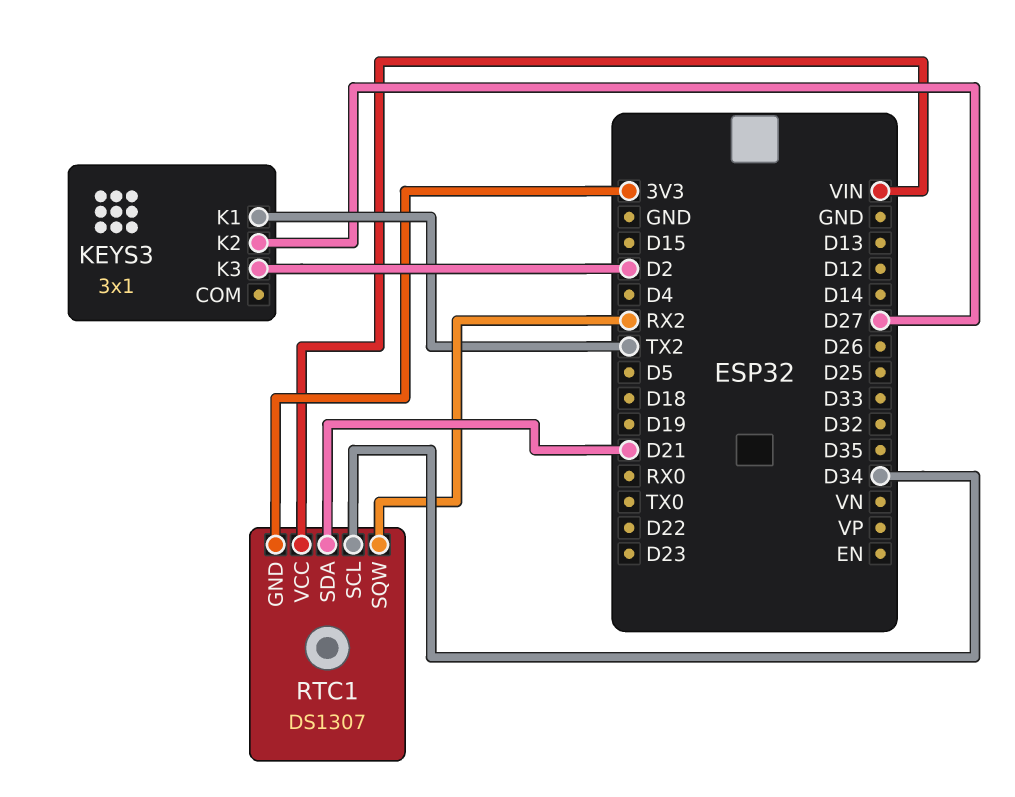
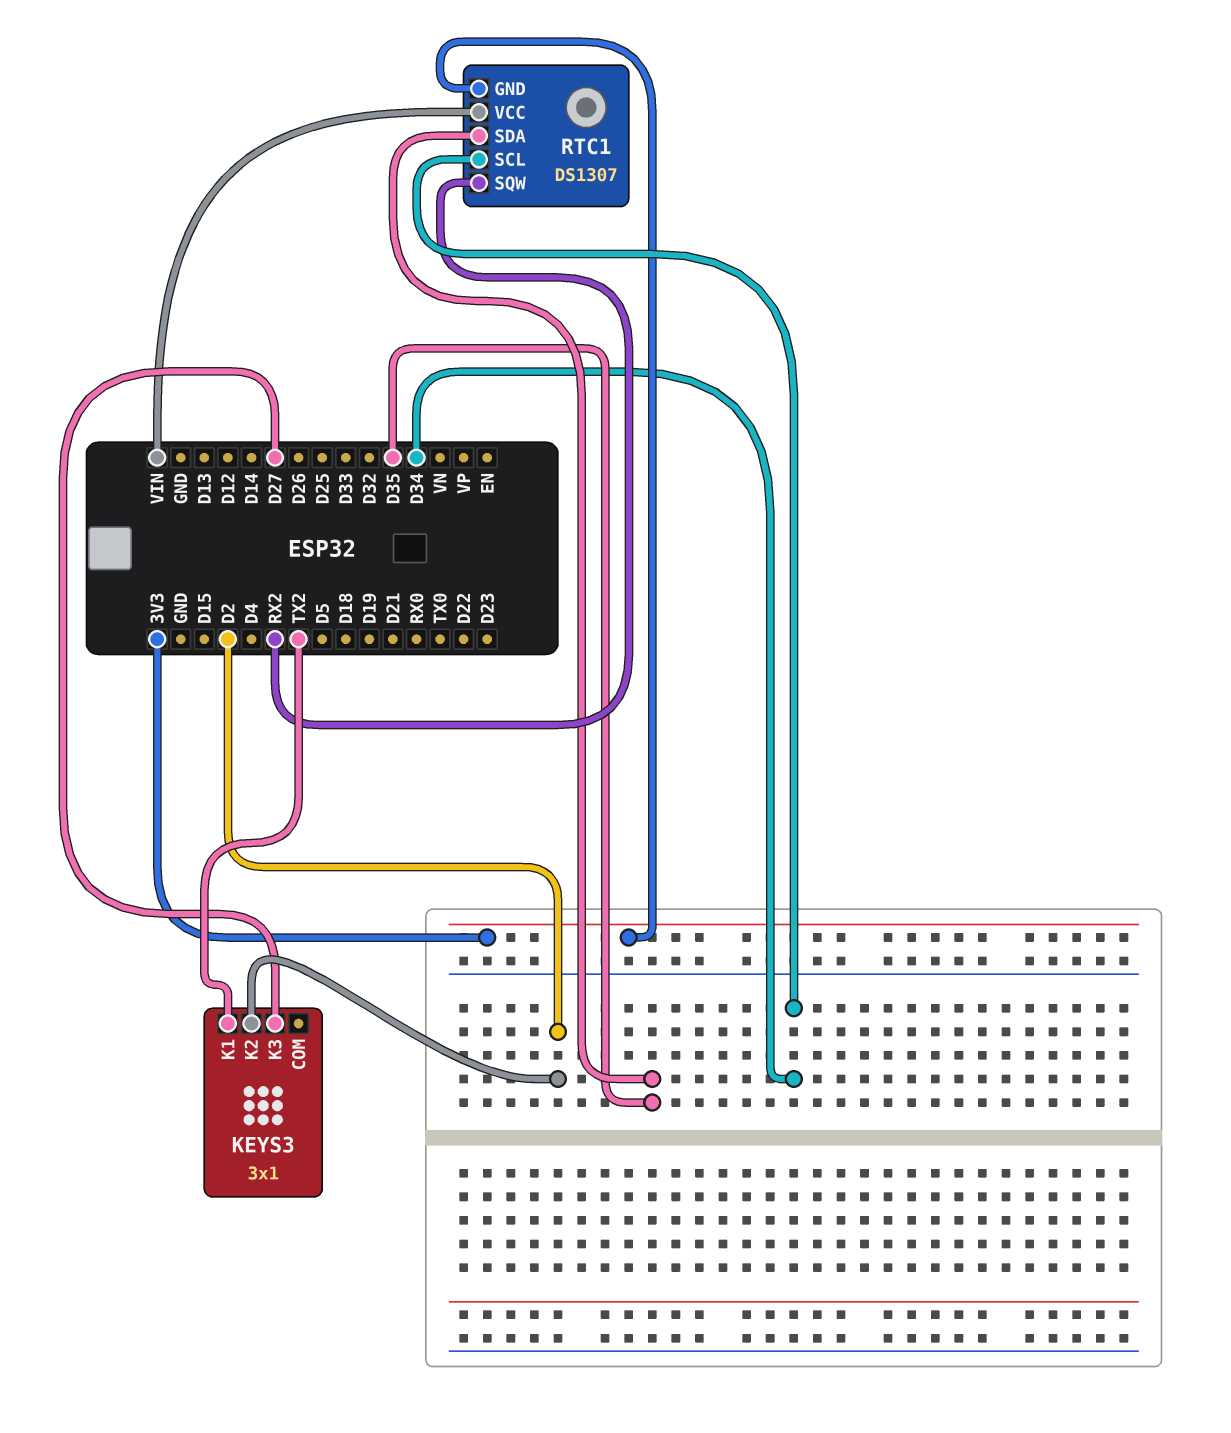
KEYS3 pin K2: D27 -> D2
KEYS3 pin K3: D2 -> D27
RTC1 pin SDA: D21 -> D35

